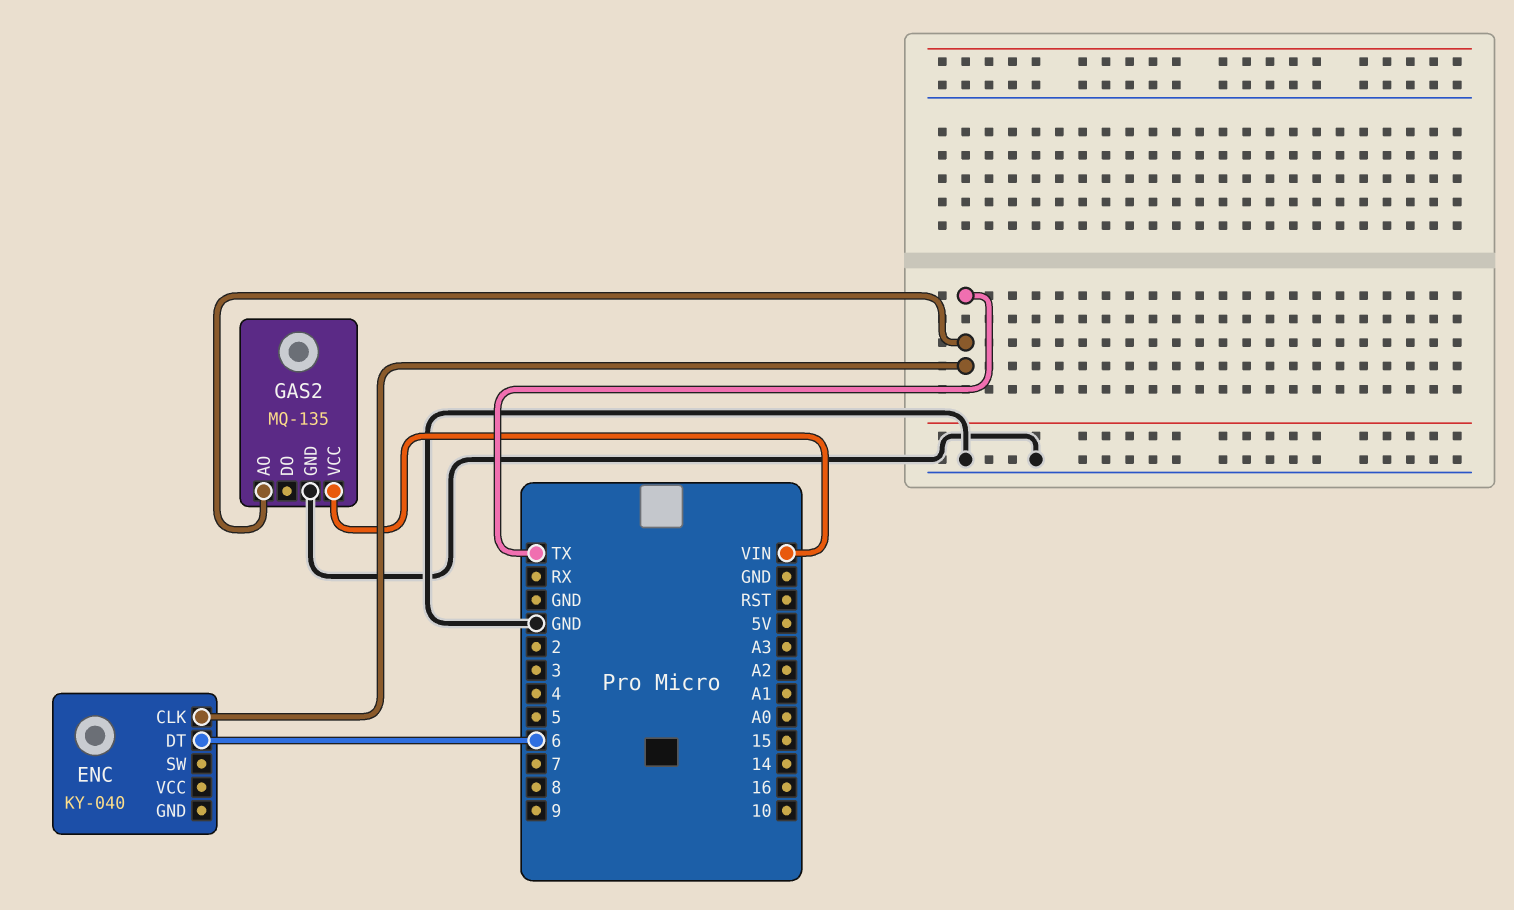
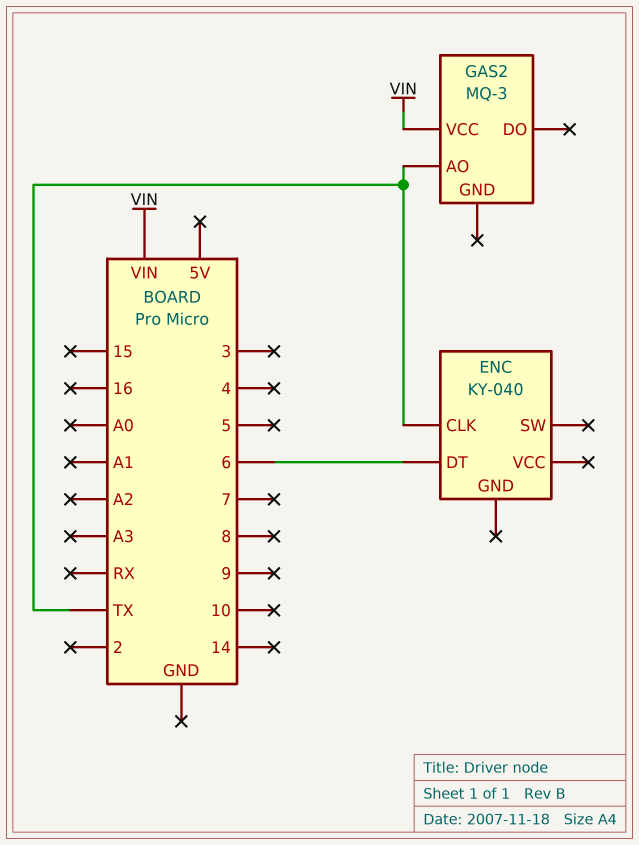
GAS2: MQ-135 -> MQ-3
GAS2 pin GND: GND -> none

